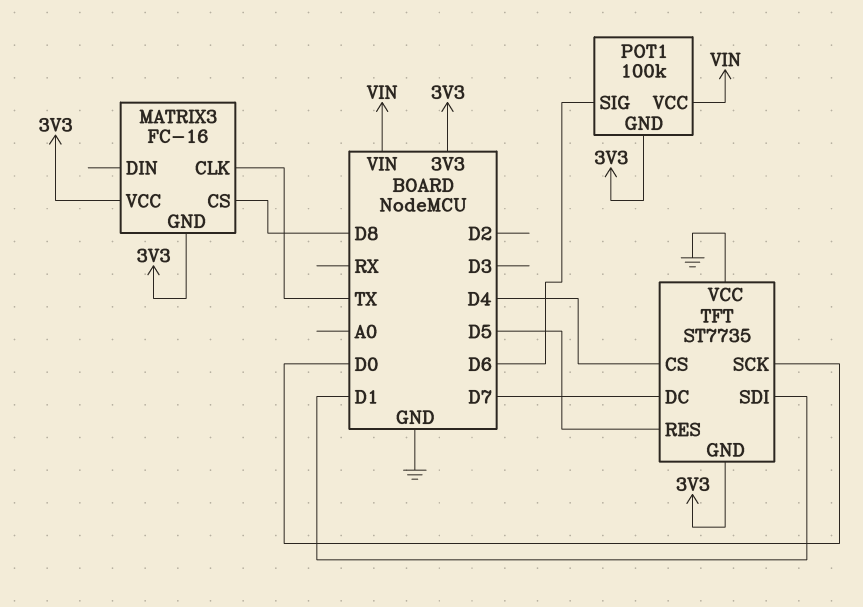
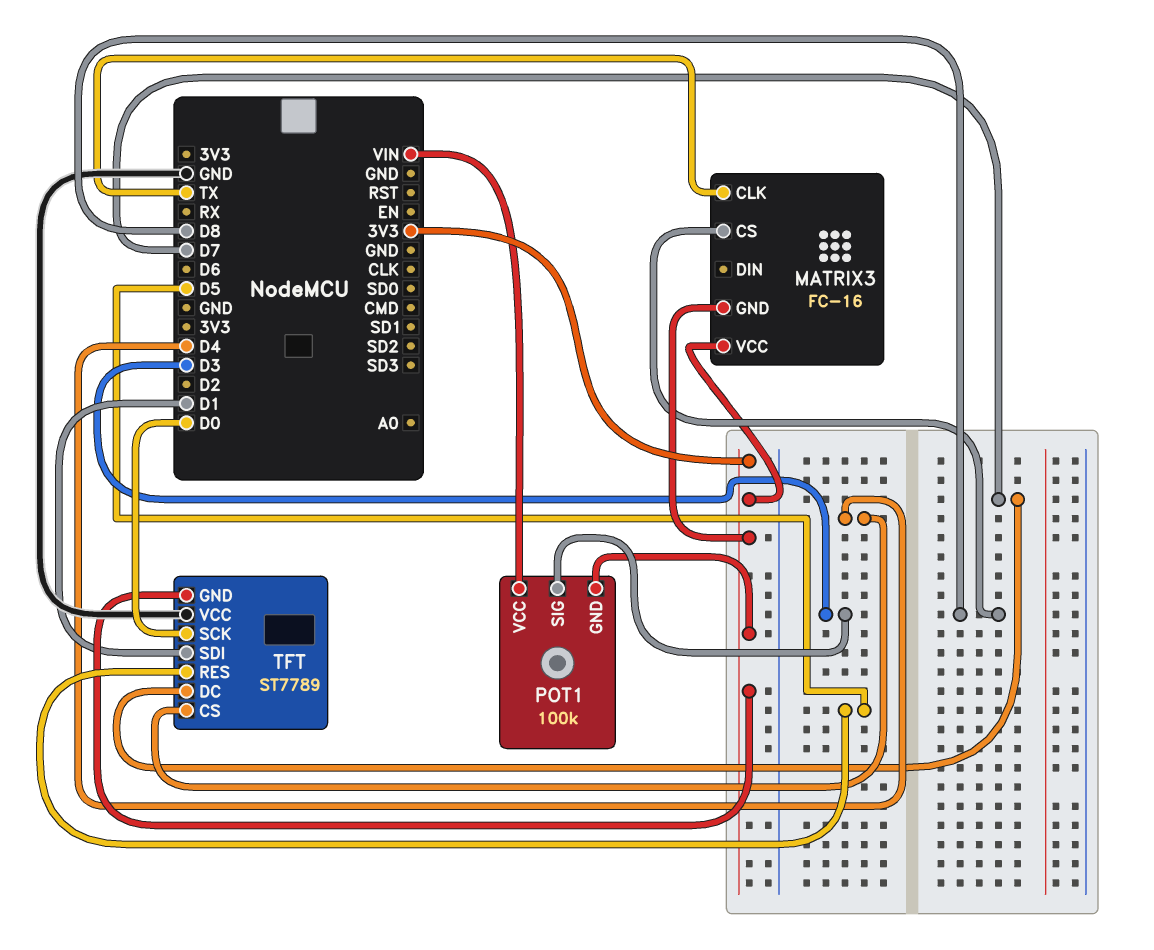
POT1 pin SIG: D6 -> D3
TFT: ST7735 -> ST7789

